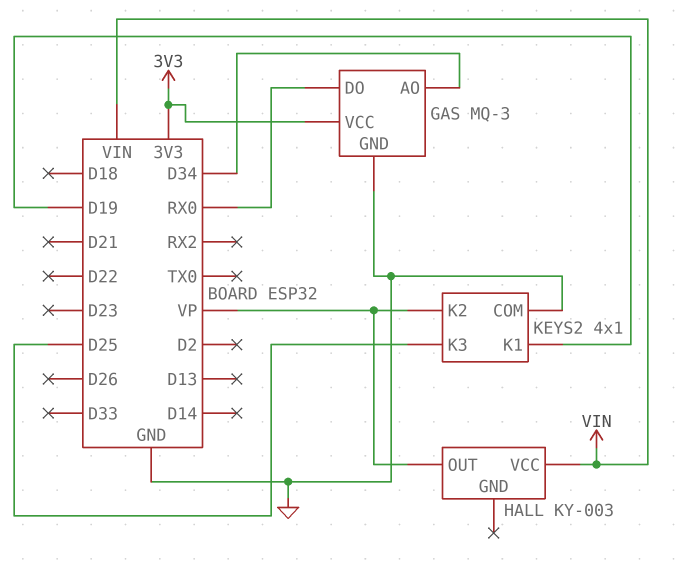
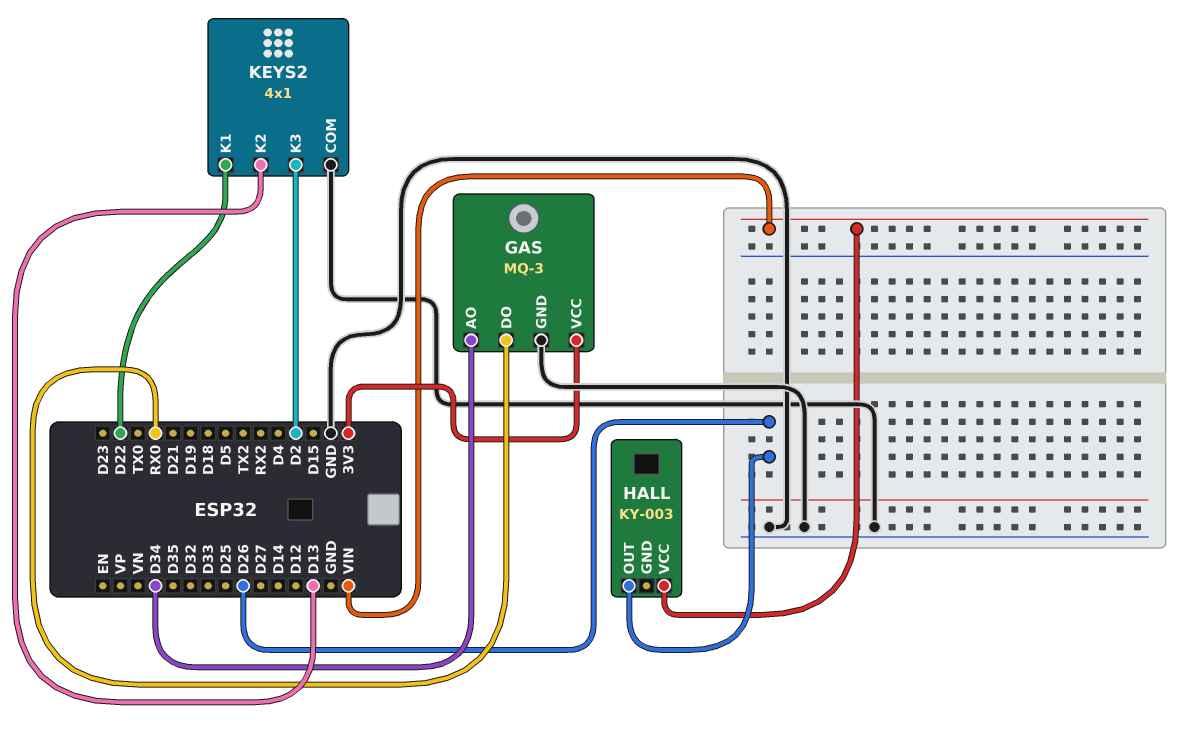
HALL pin OUT: VP -> D26
KEYS2 pin K1: D19 -> D22
KEYS2 pin K2: VP -> D13
KEYS2 pin K3: D25 -> D2

